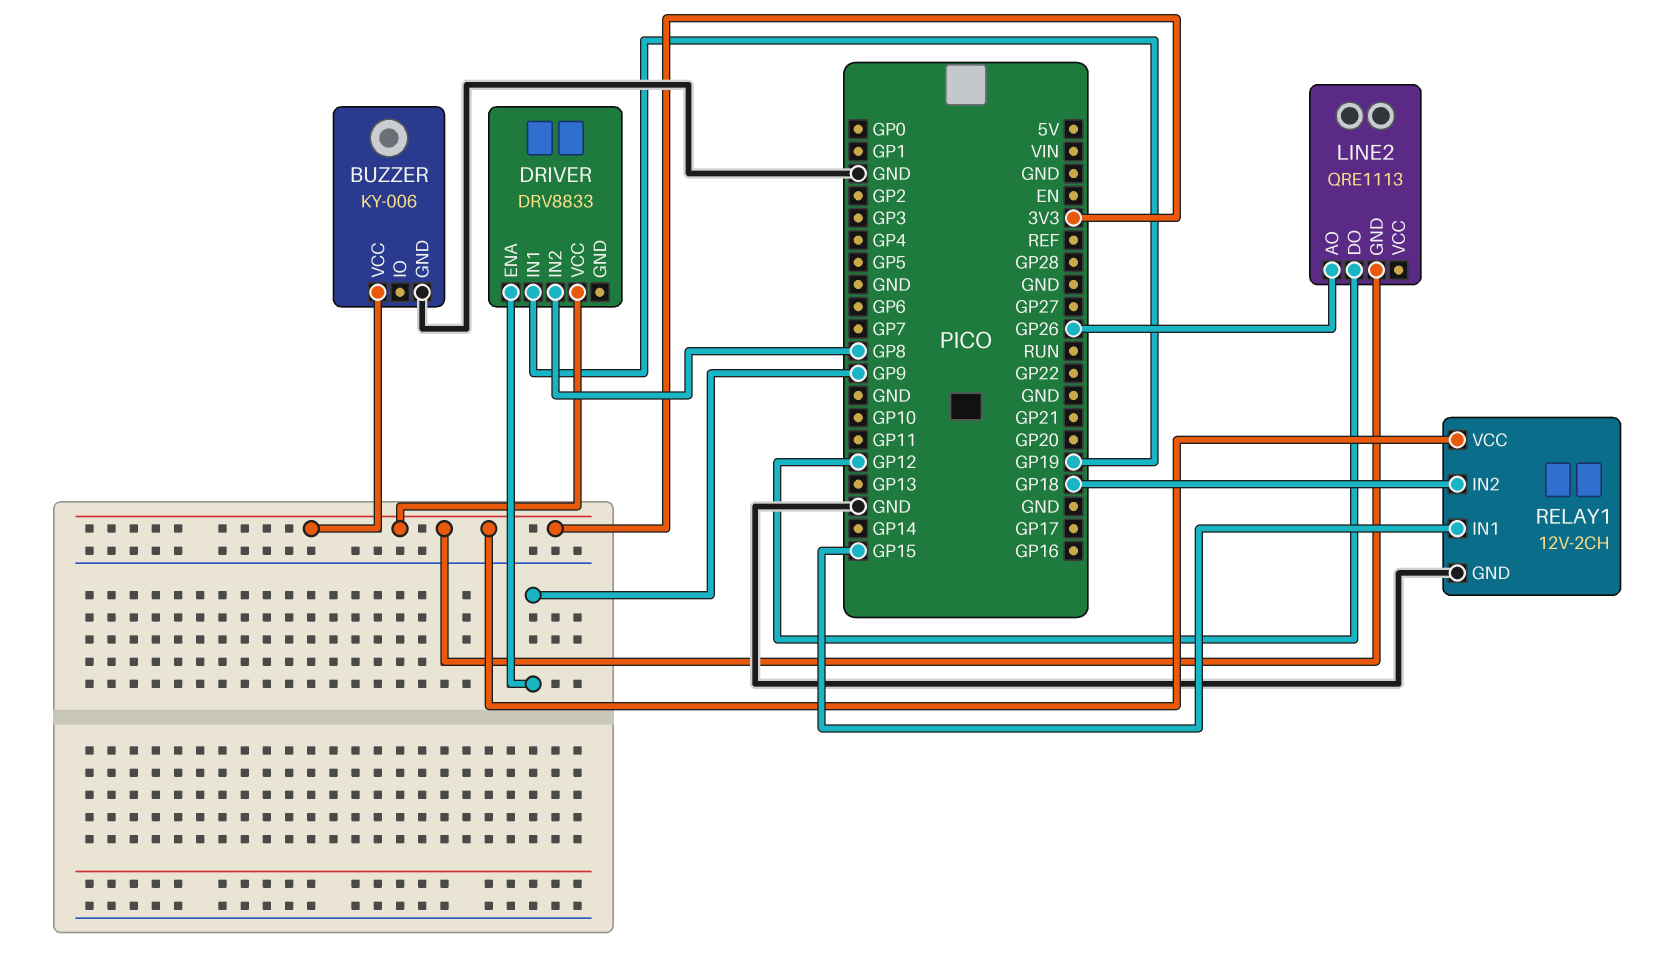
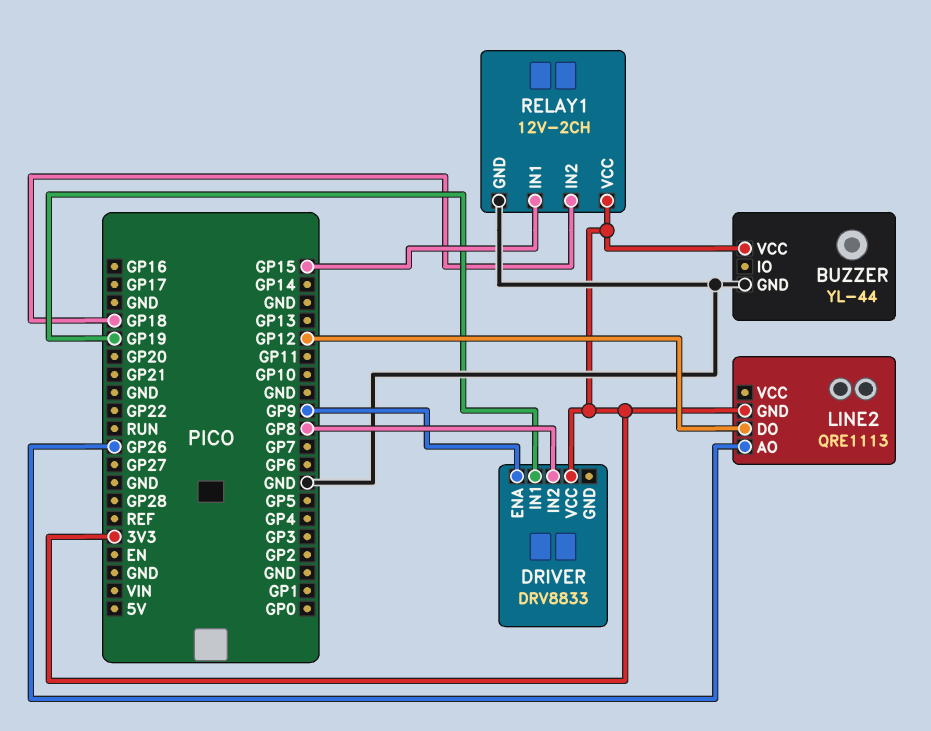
BUZZER: KY-006 -> YL-44

